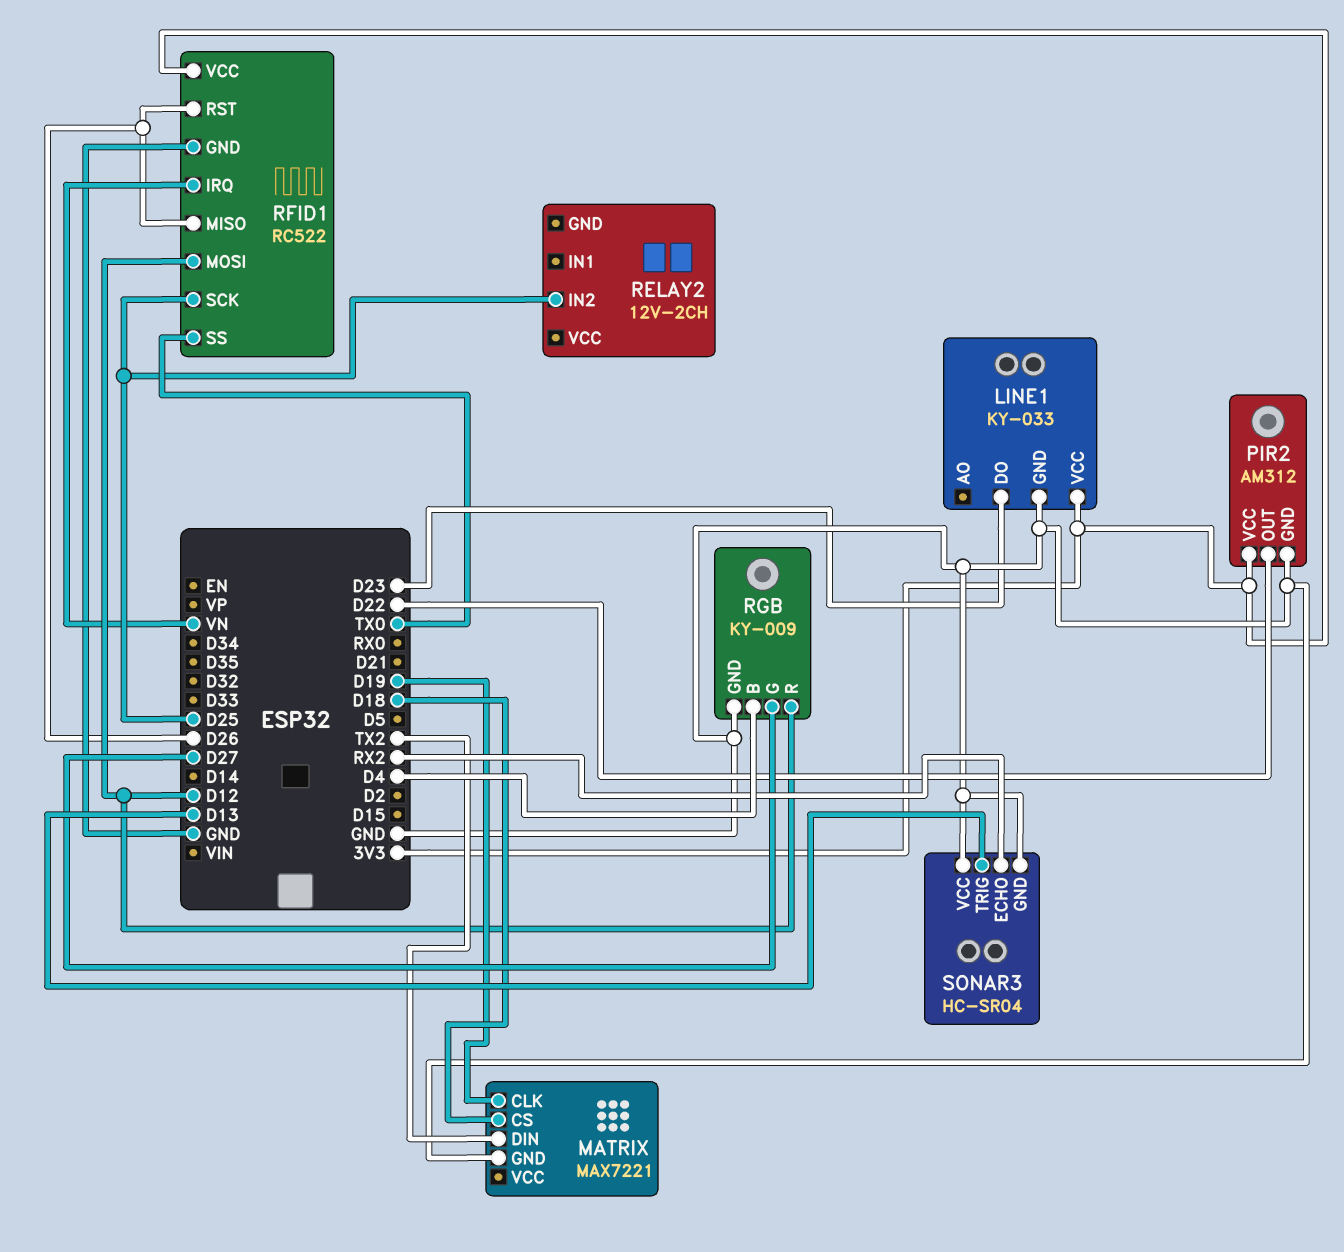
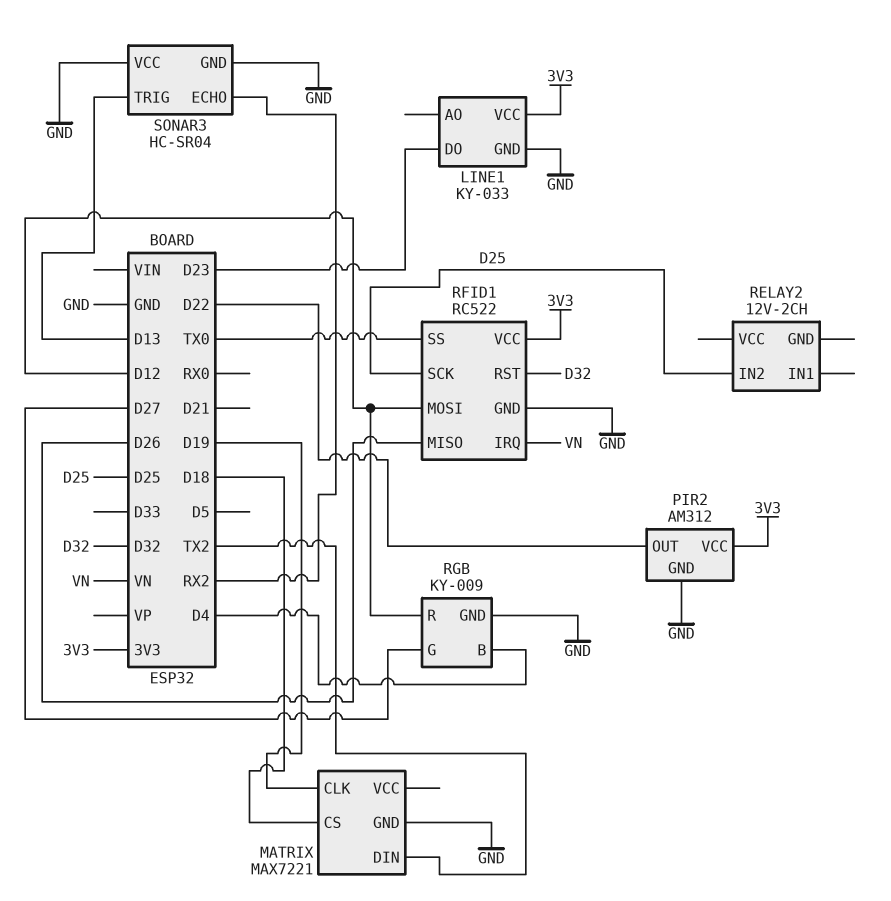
RFID1 pin RST: D26 -> D32

